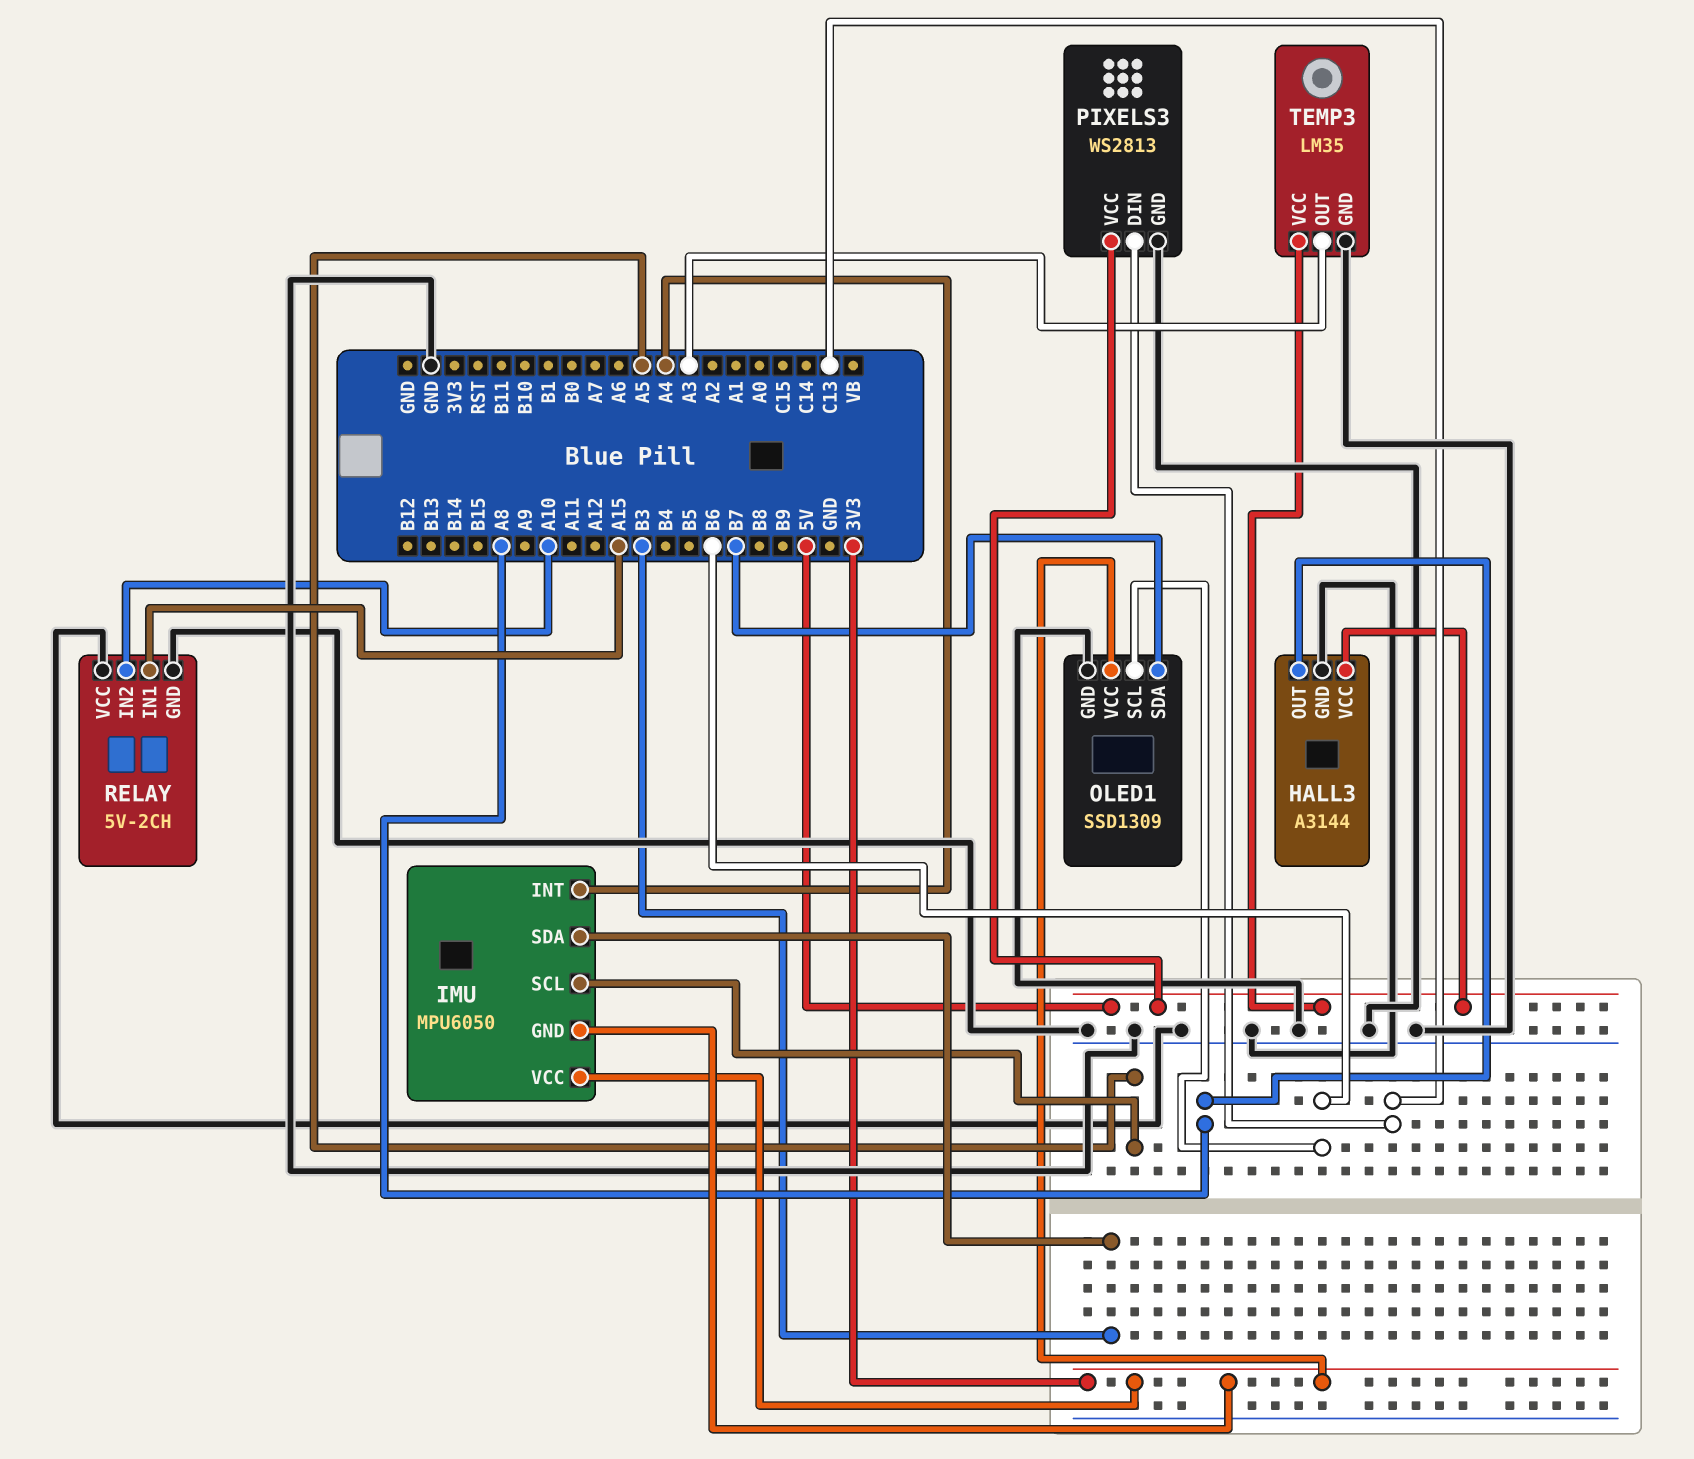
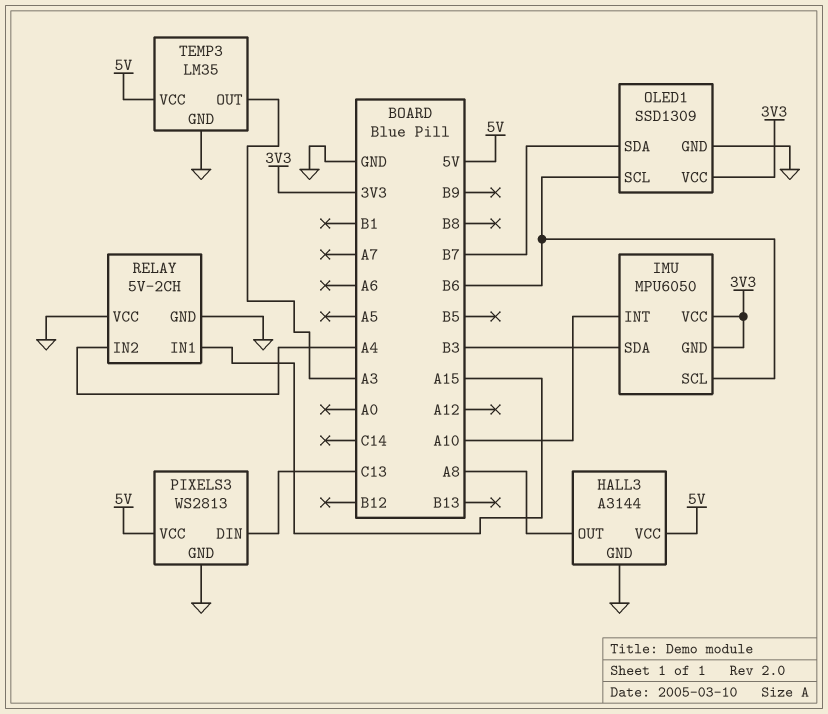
IMU pin INT: A4 -> A10
IMU pin SCL: A5 -> B6
RELAY pin IN2: A10 -> A4

